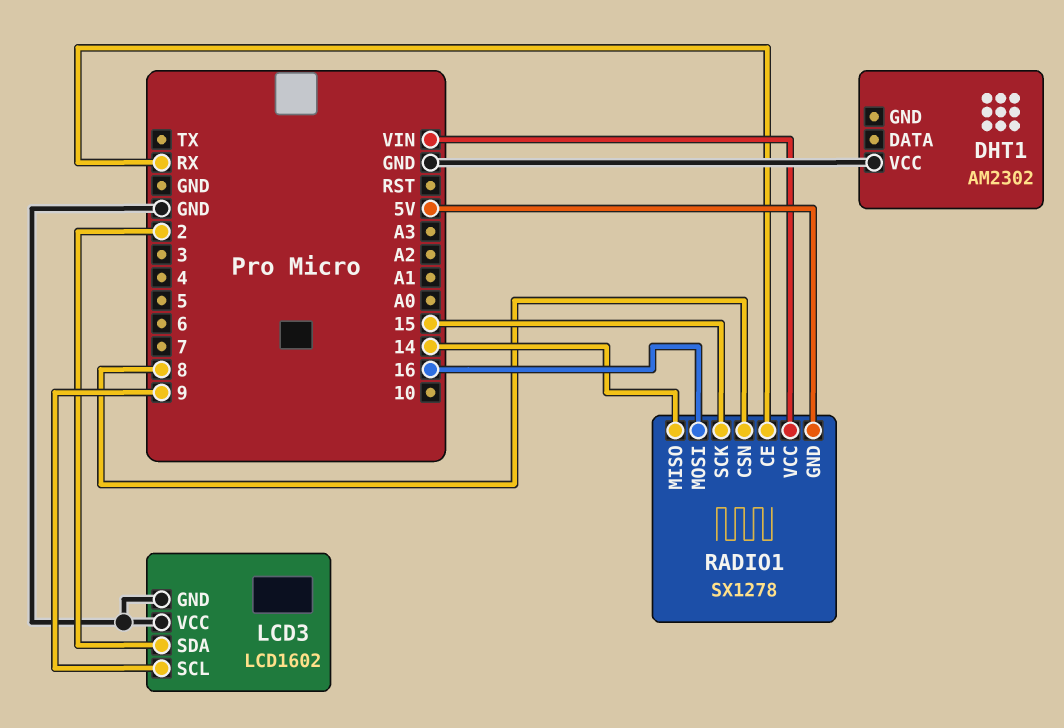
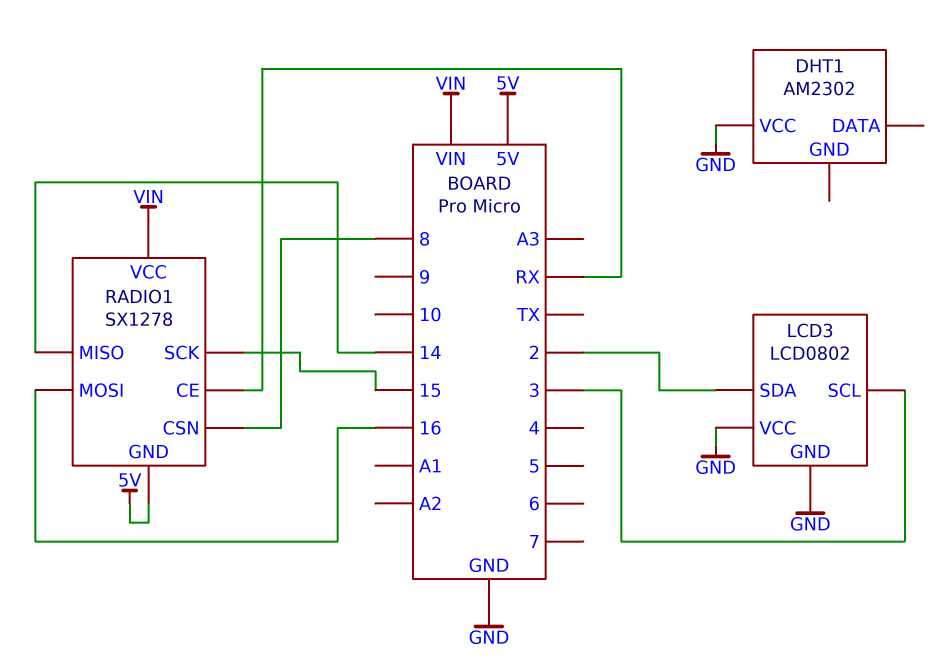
LCD3: LCD1602 -> LCD0802
LCD3 pin SCL: 9 -> 3

